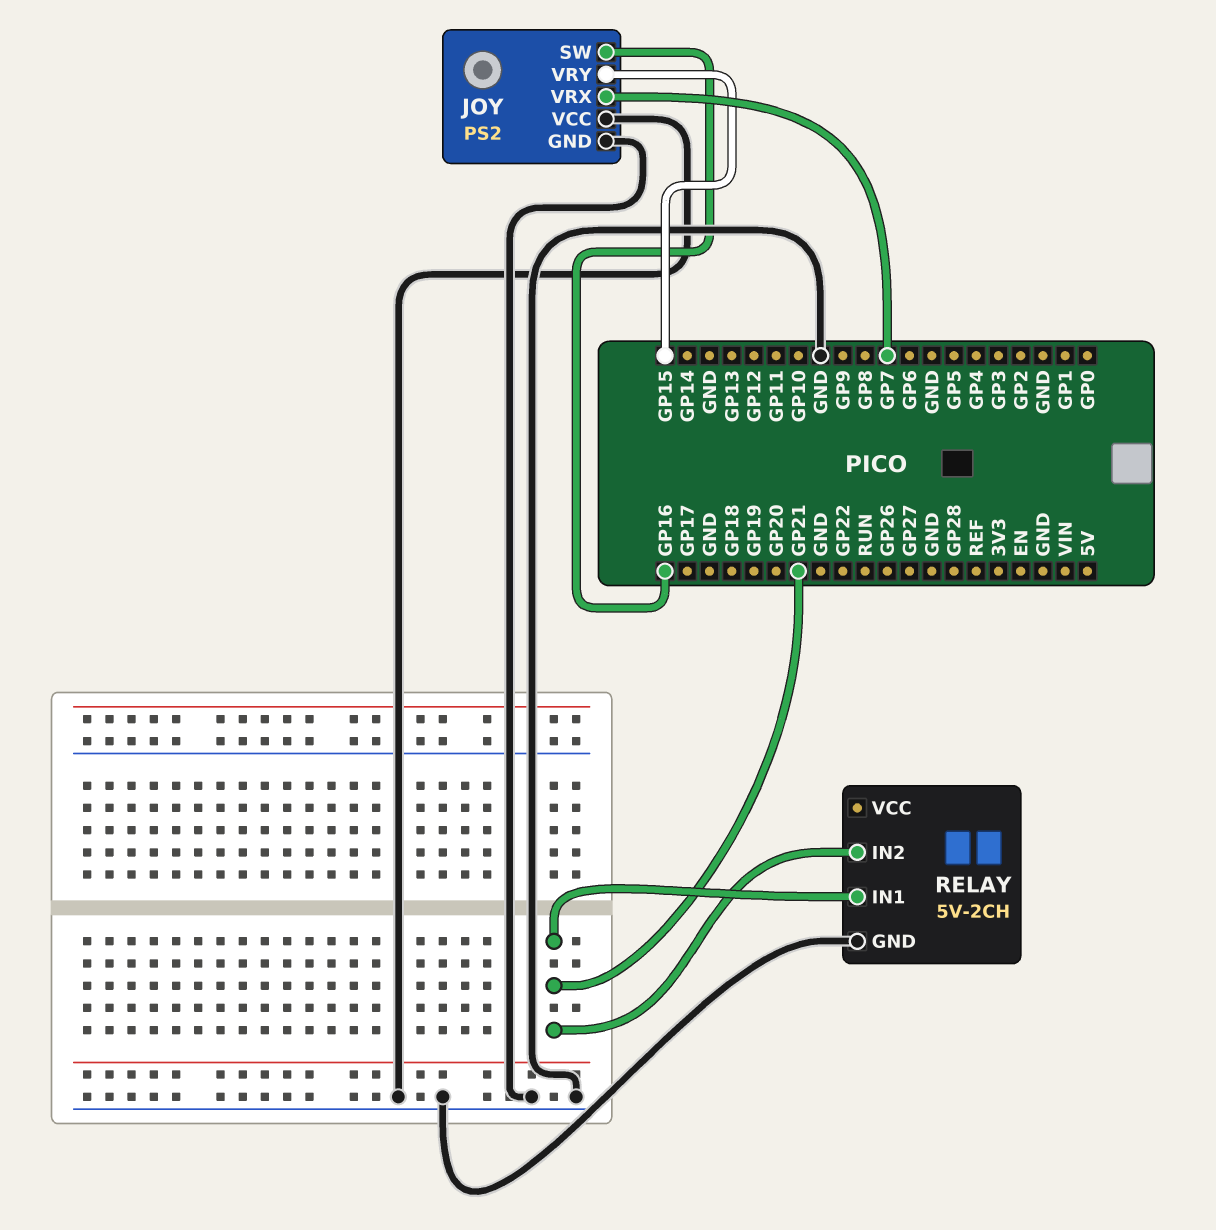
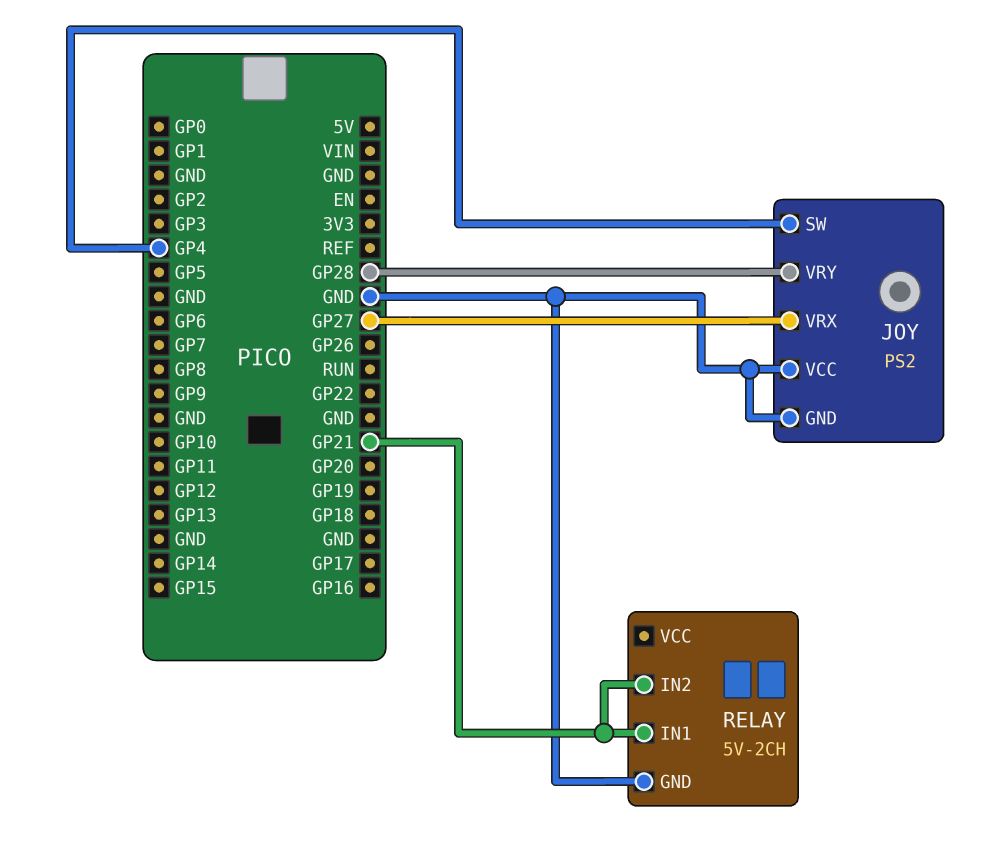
JOY pin SW: GP16 -> GP4
JOY pin VRX: GP7 -> GP27
JOY pin VRY: GP15 -> GP28

